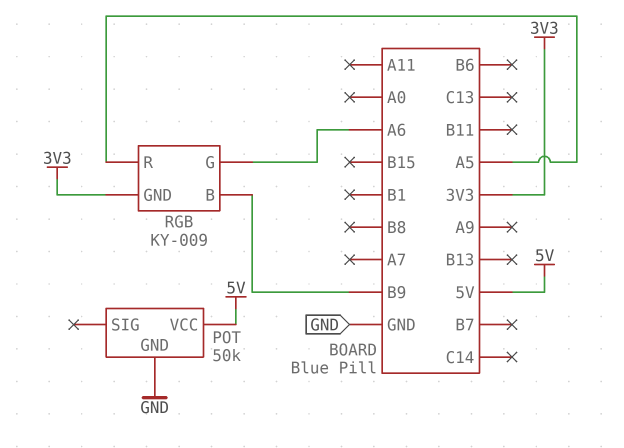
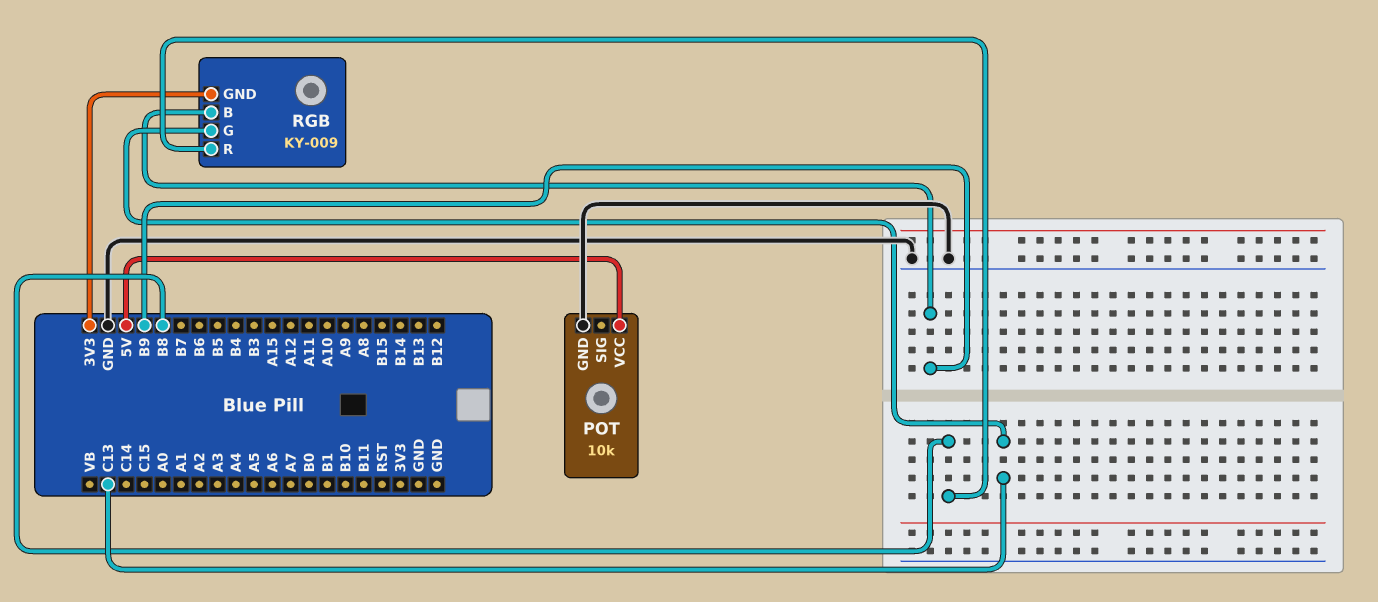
POT: 50k -> 10k
RGB pin G: A6 -> C13
RGB pin R: A5 -> B8

